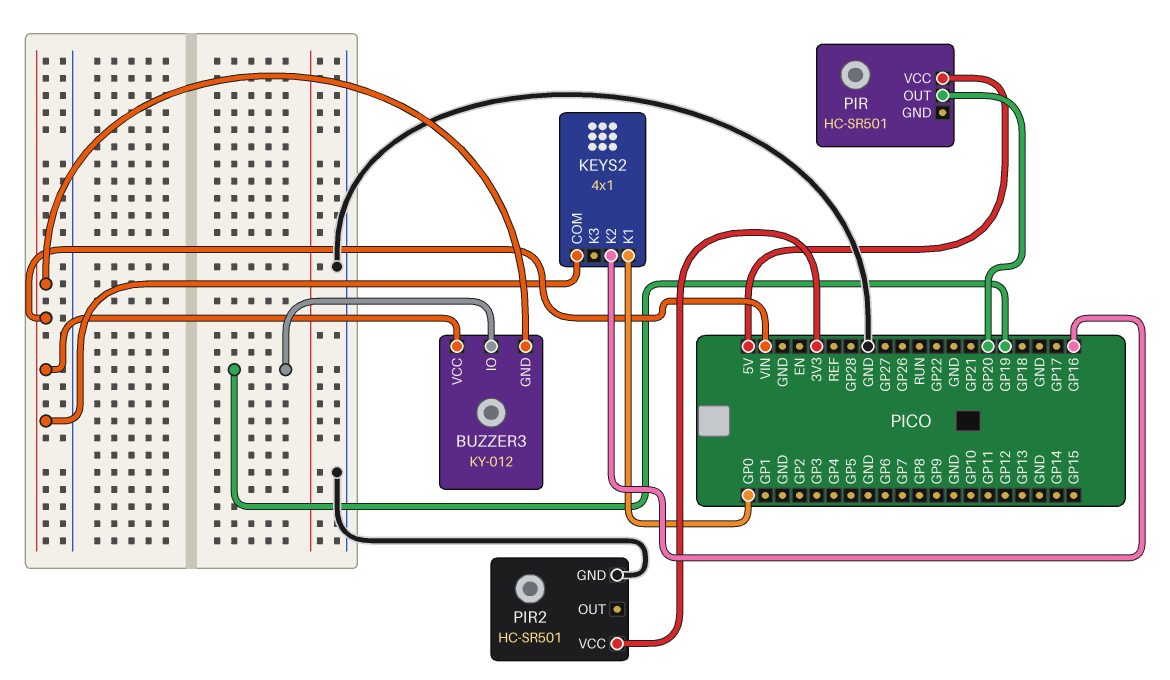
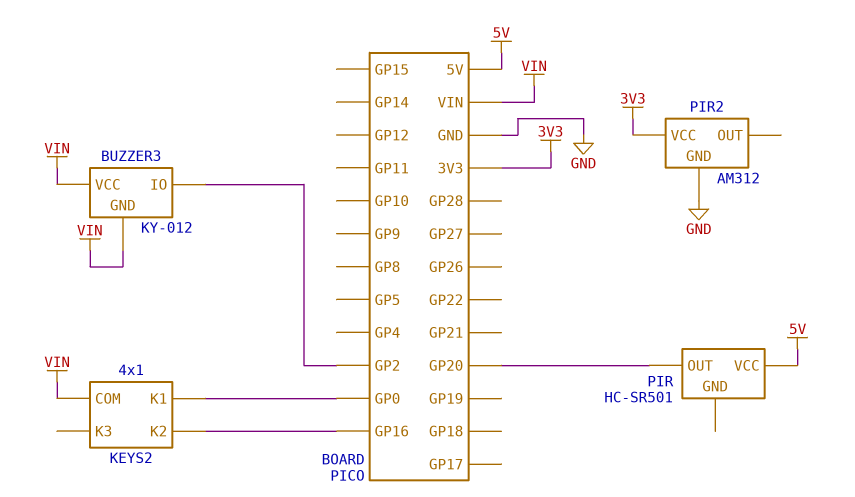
BUZZER3 pin IO: GP19 -> GP2
PIR2: HC-SR501 -> AM312

